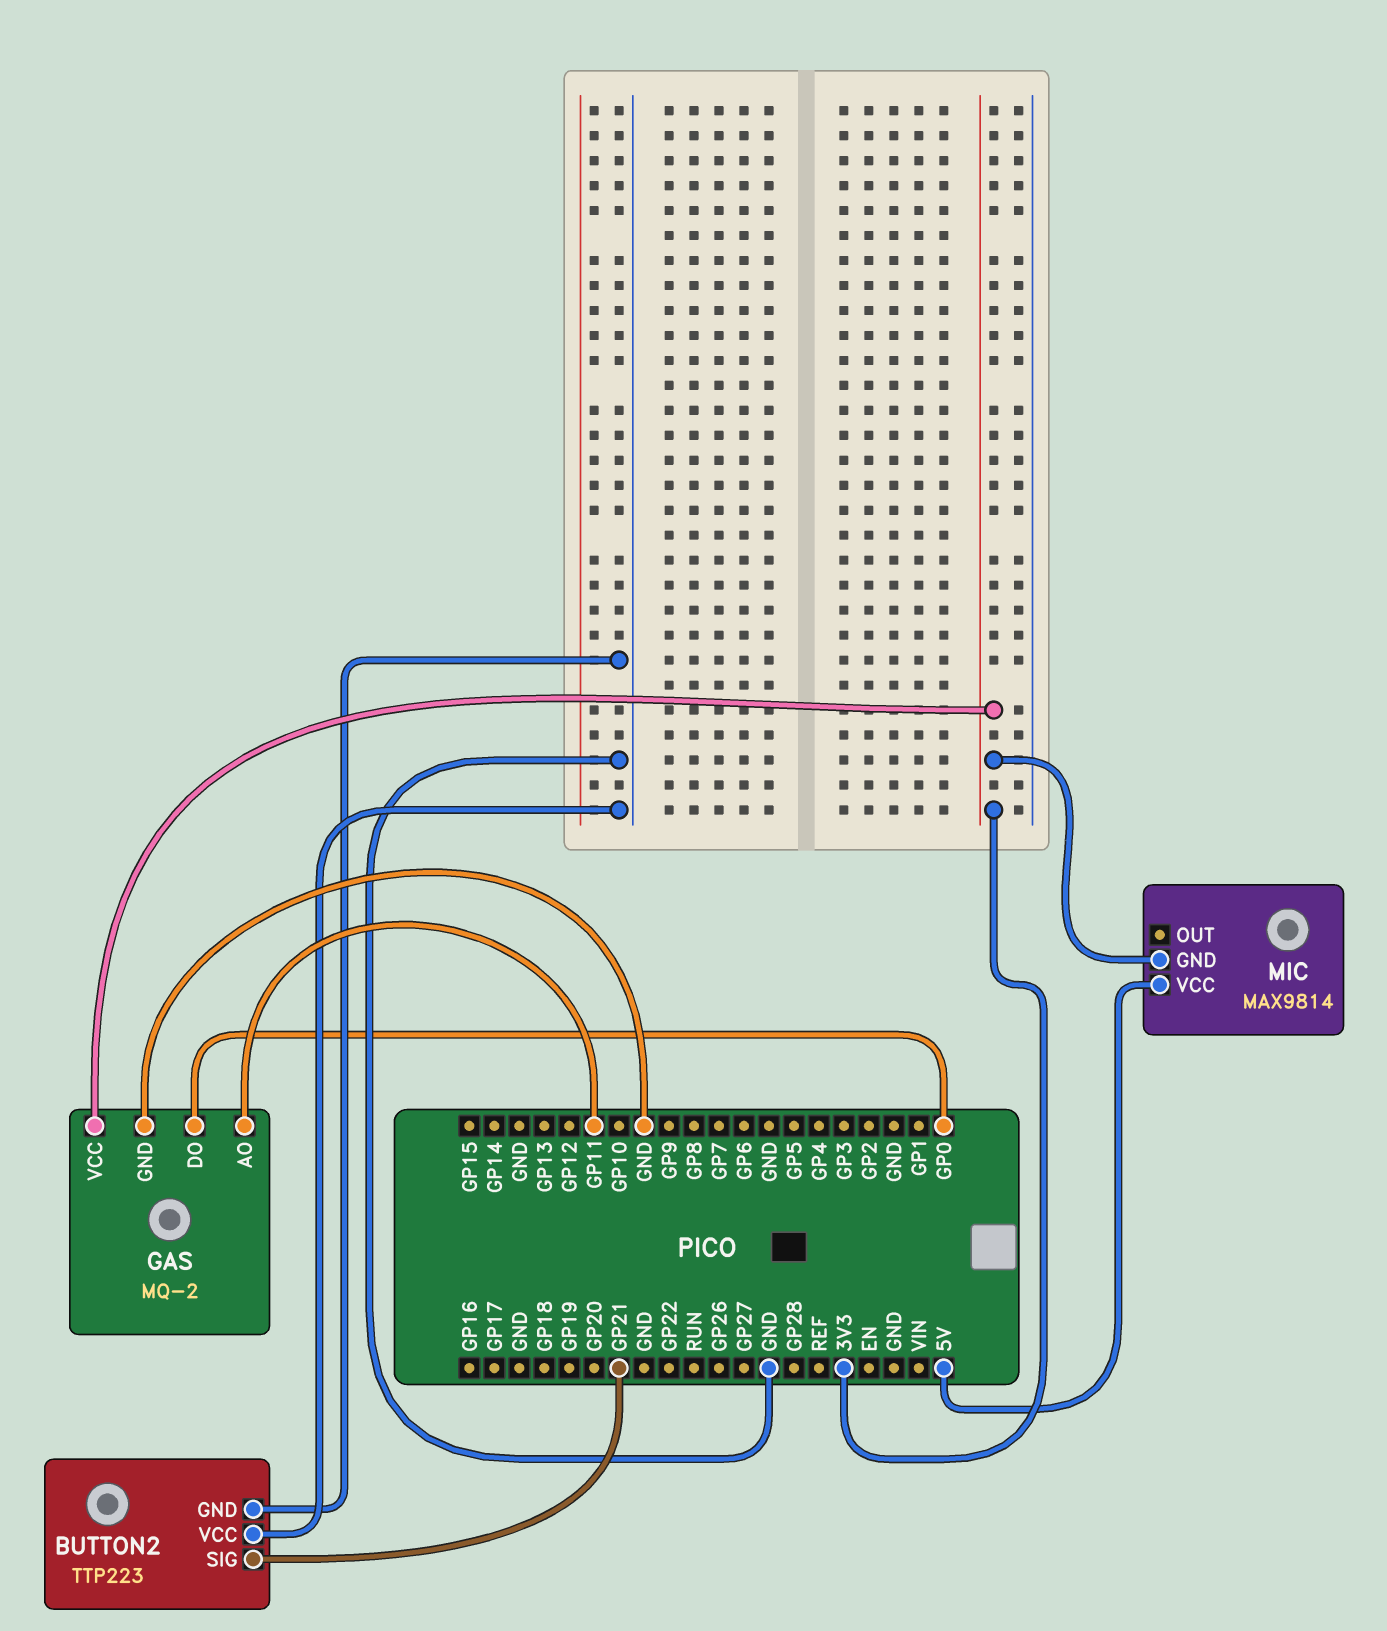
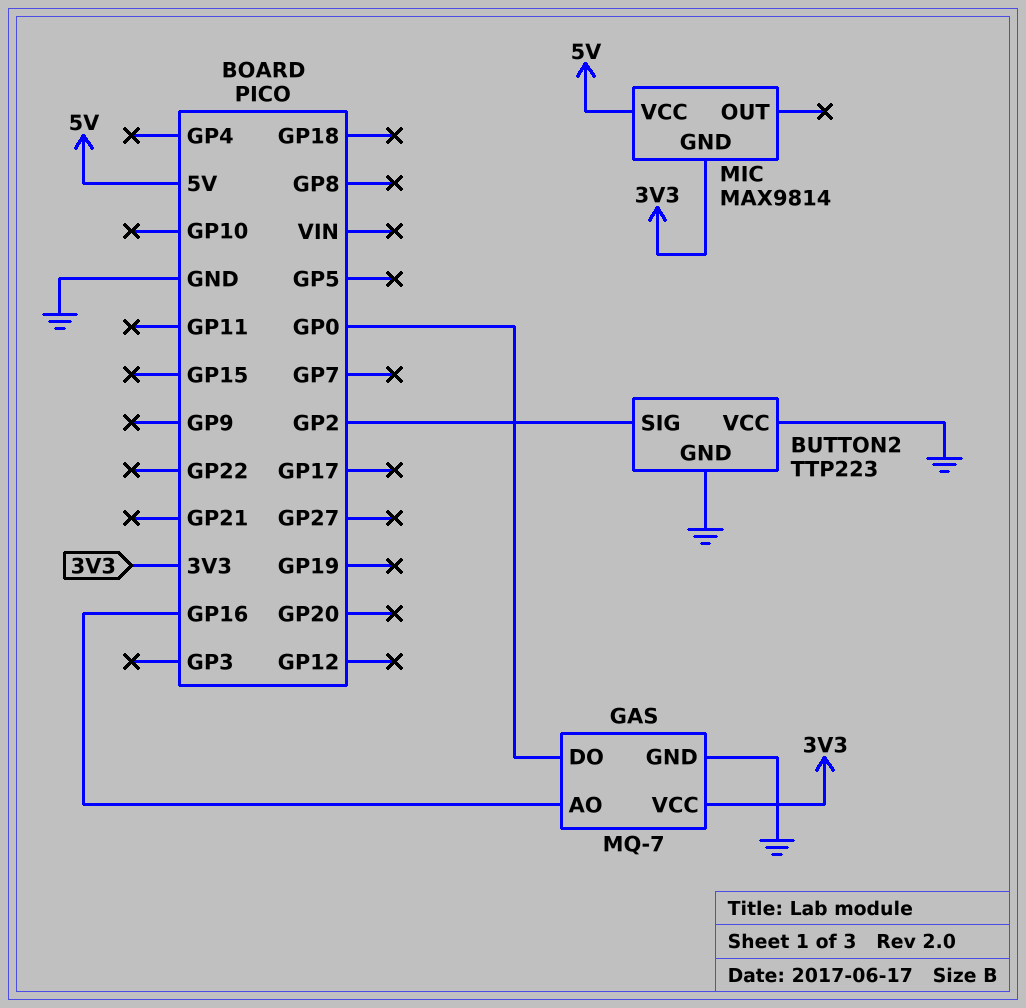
BUTTON2 pin SIG: GP21 -> GP2
GAS: MQ-2 -> MQ-7
GAS pin AO: GP11 -> GP16

